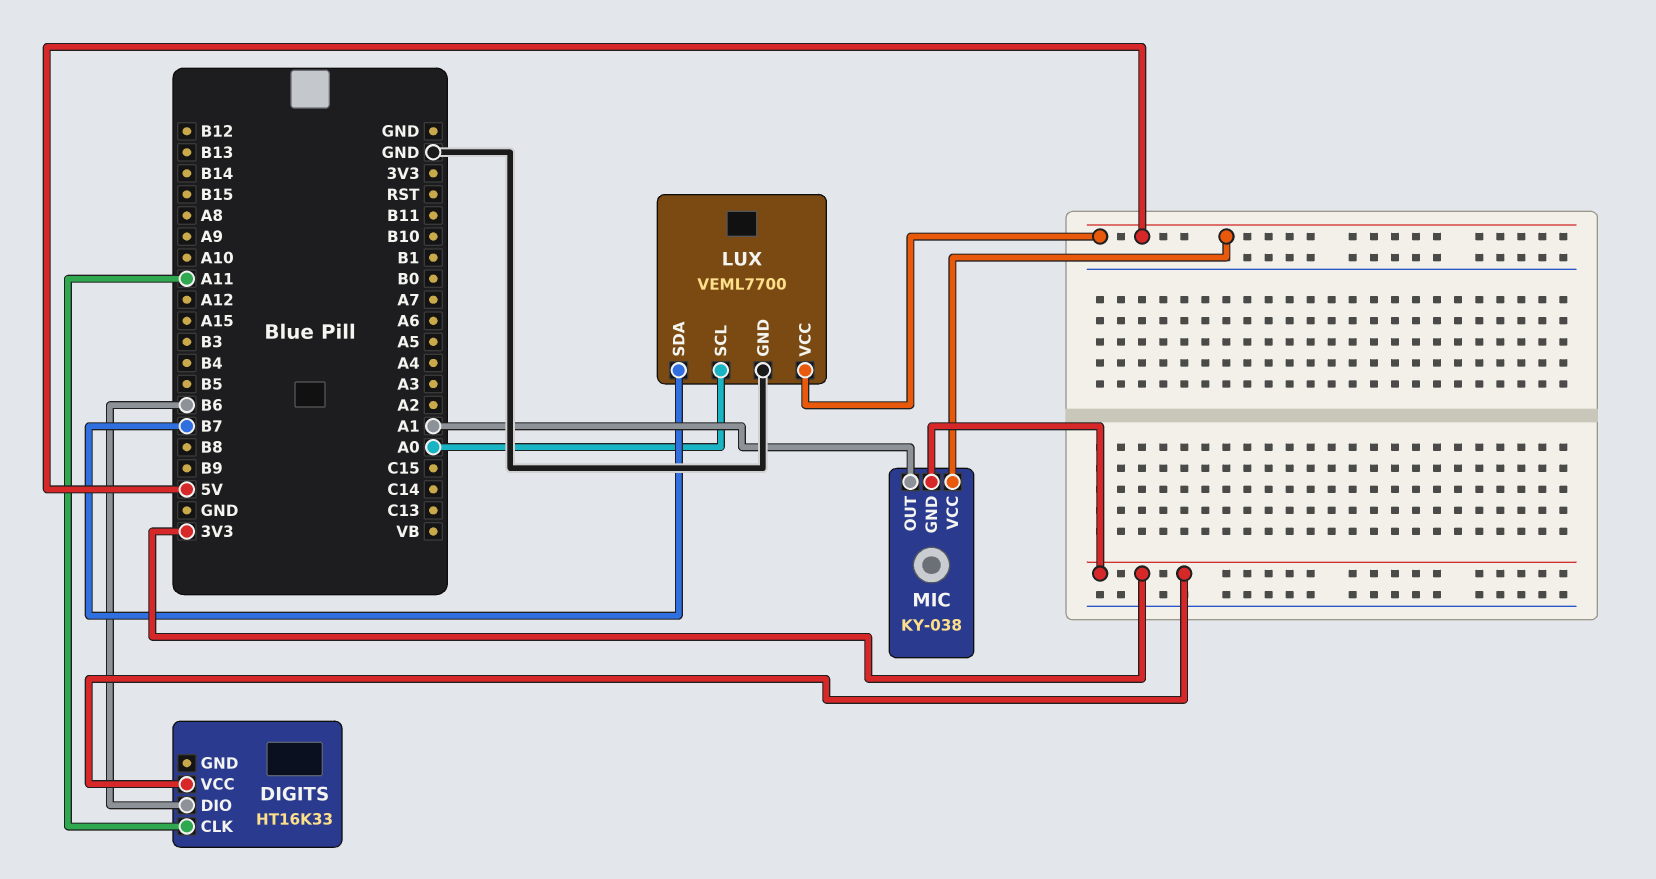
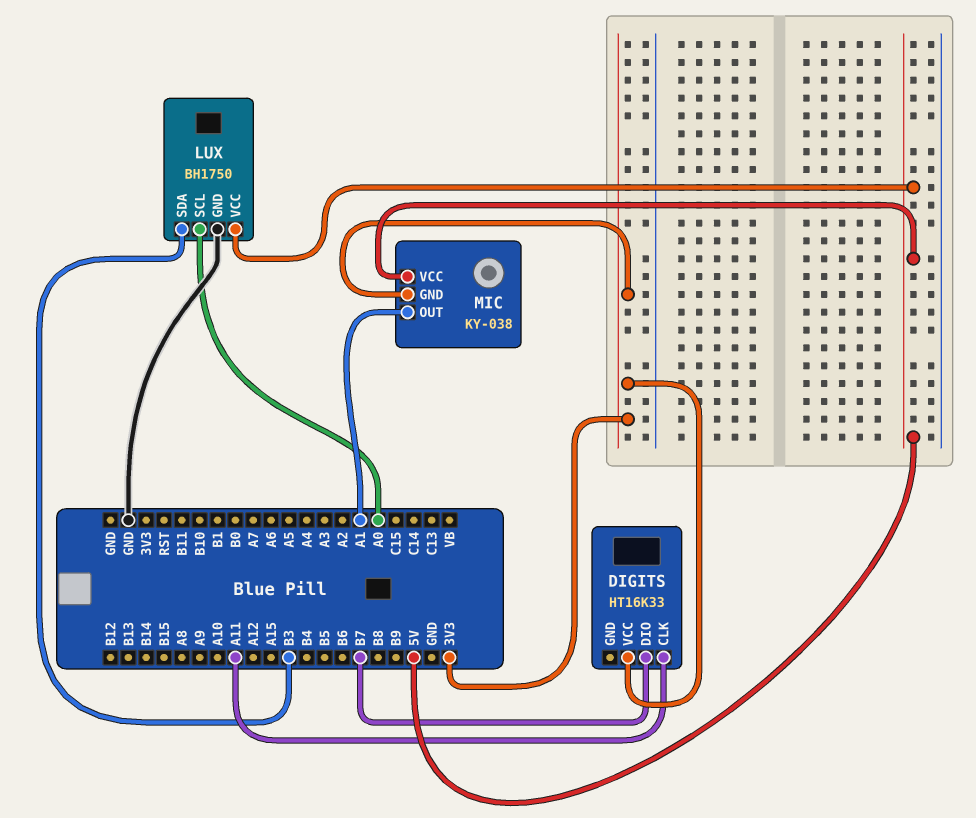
DIGITS pin DIO: B6 -> B7
LUX: VEML7700 -> BH1750
LUX pin SDA: B7 -> B3

